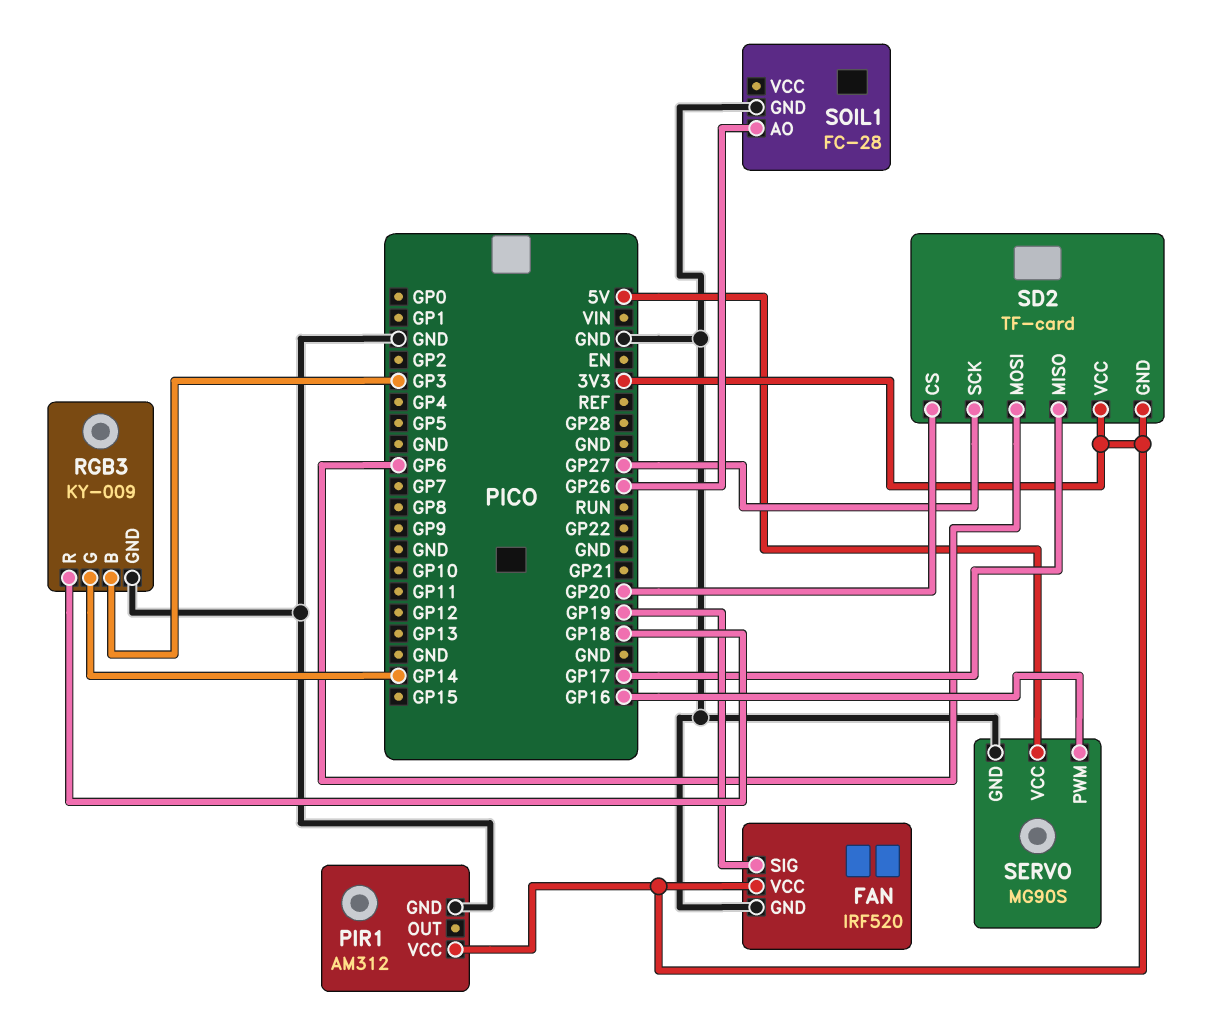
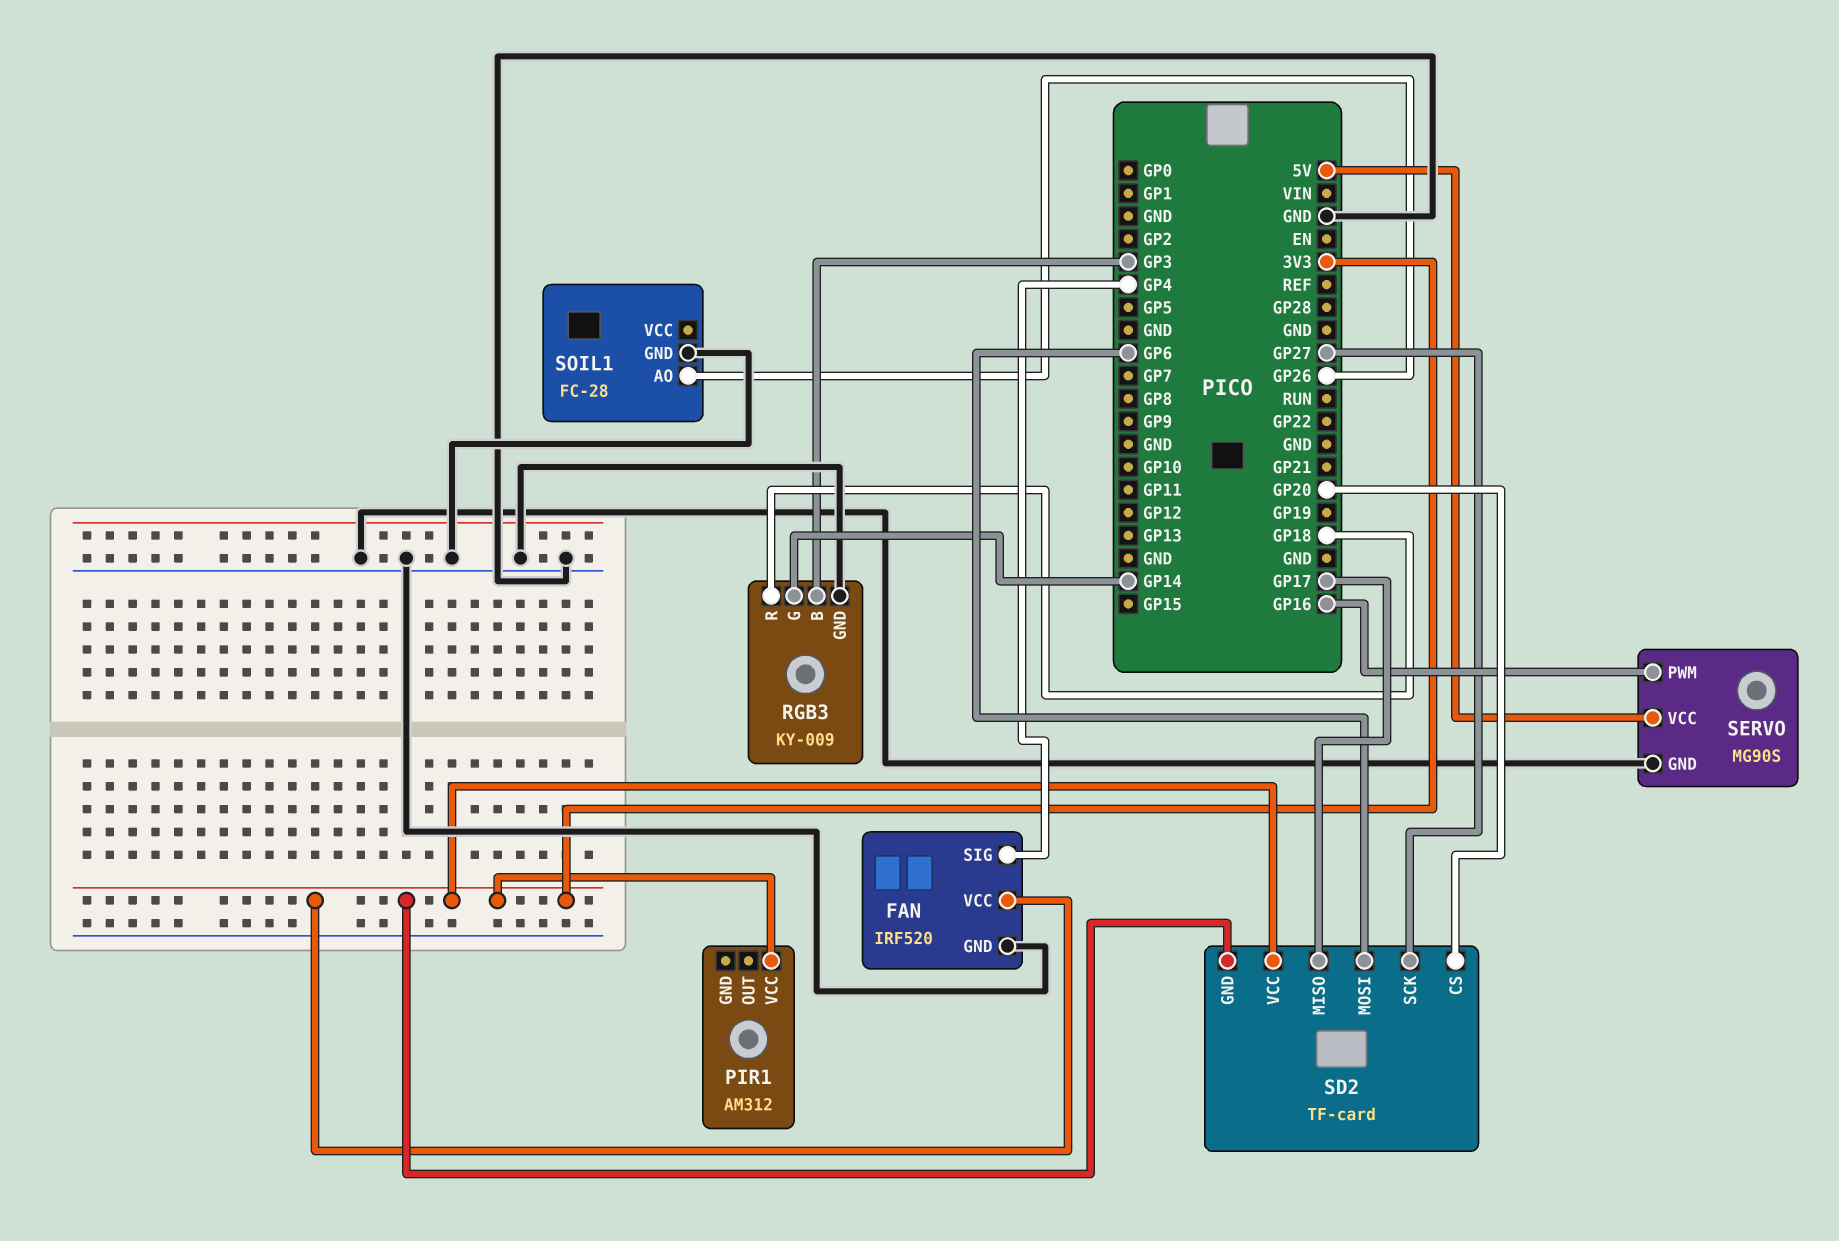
FAN pin SIG: GP19 -> GP4
PIR1 pin GND: GND -> none

